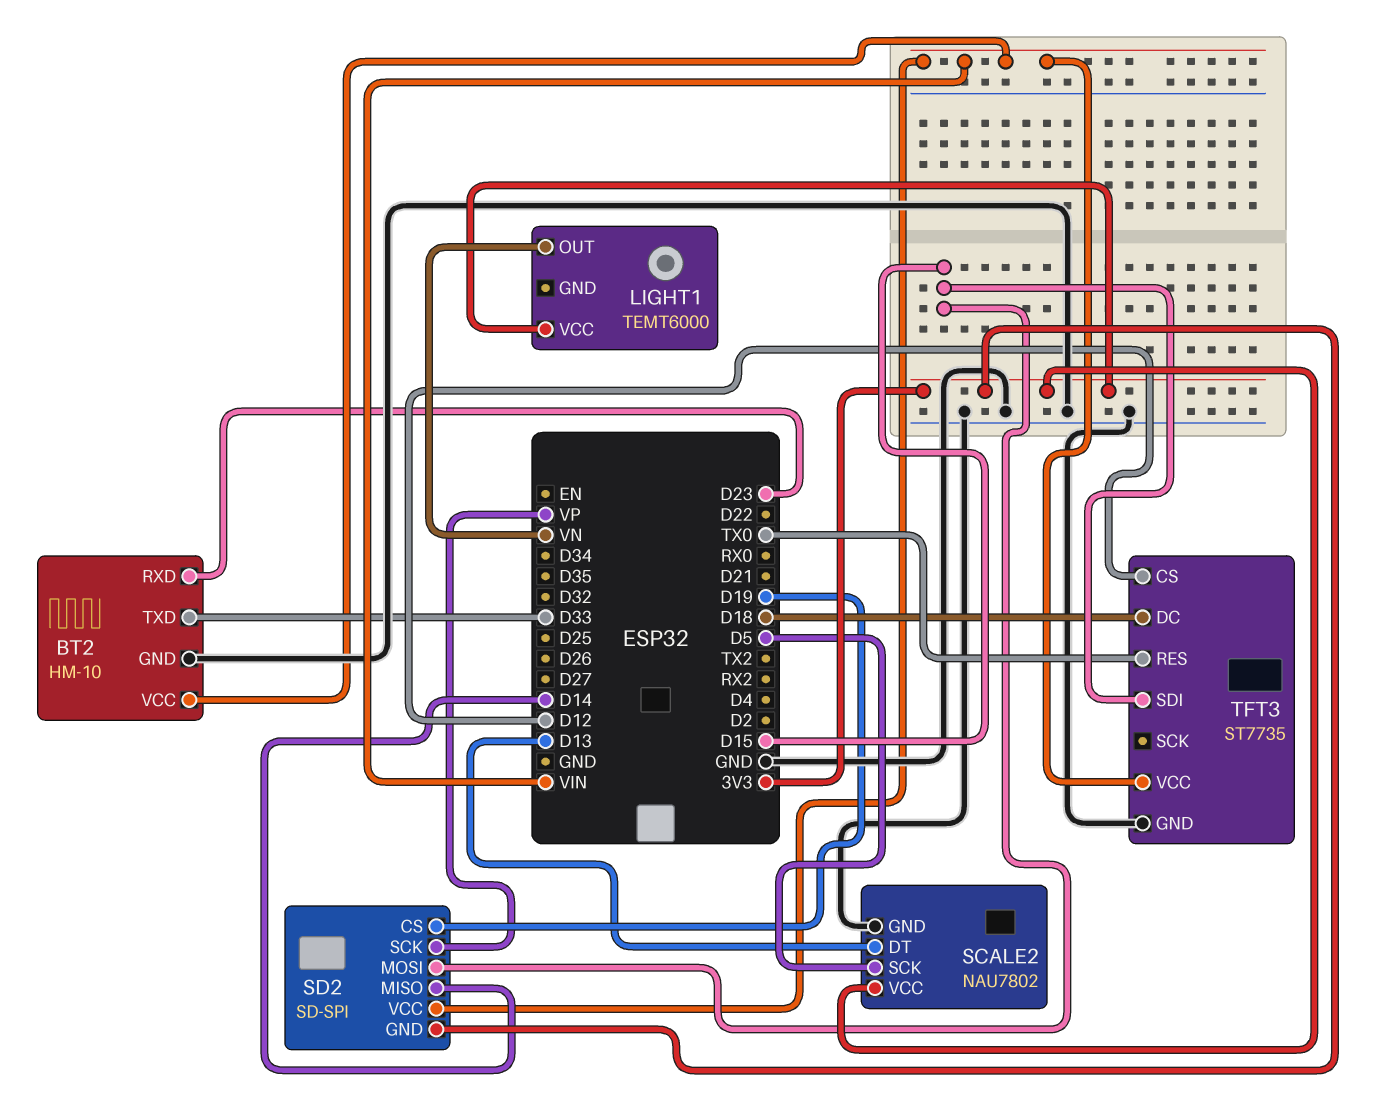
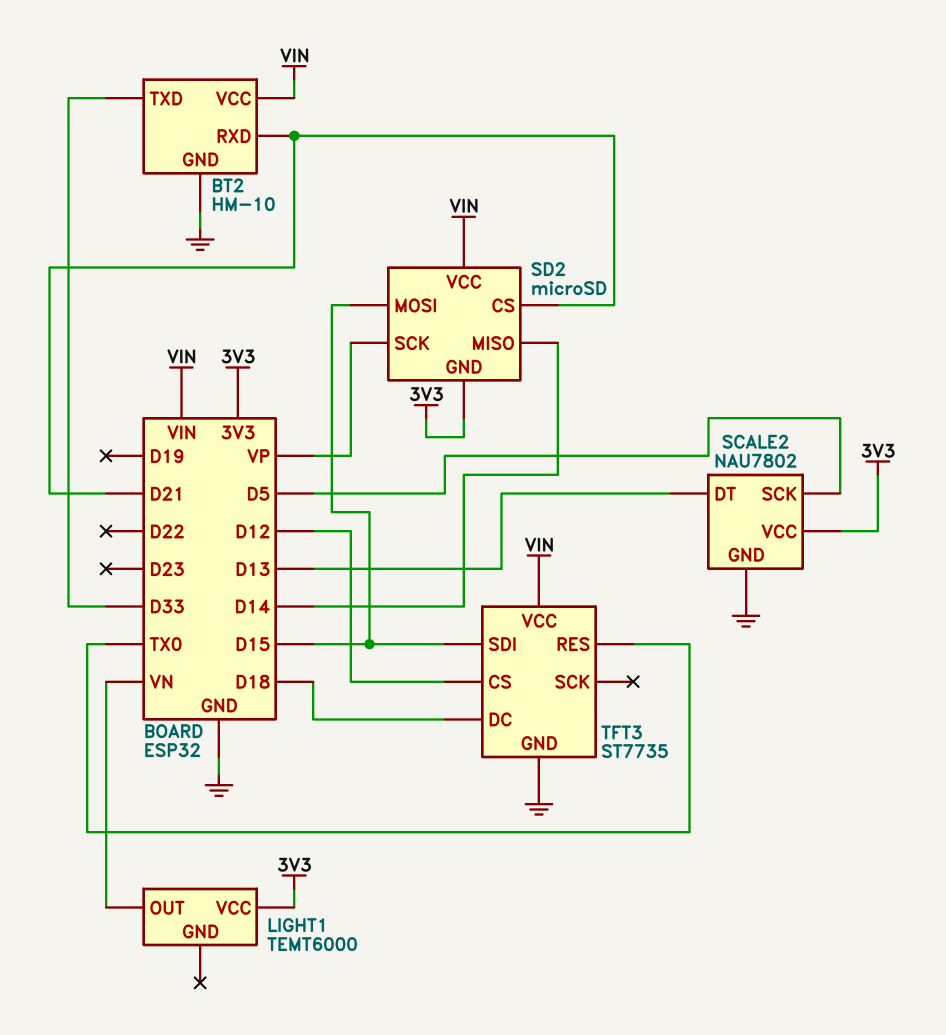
BT2 pin RXD: D23 -> D21
SD2: SD-SPI -> microSD
SD2 pin CS: D19 -> D21

